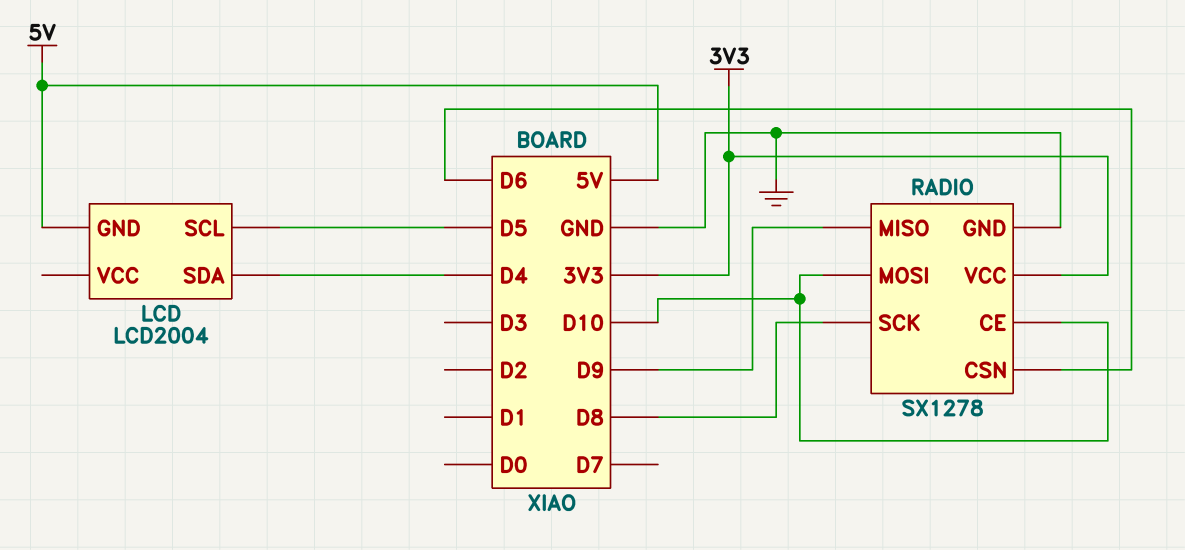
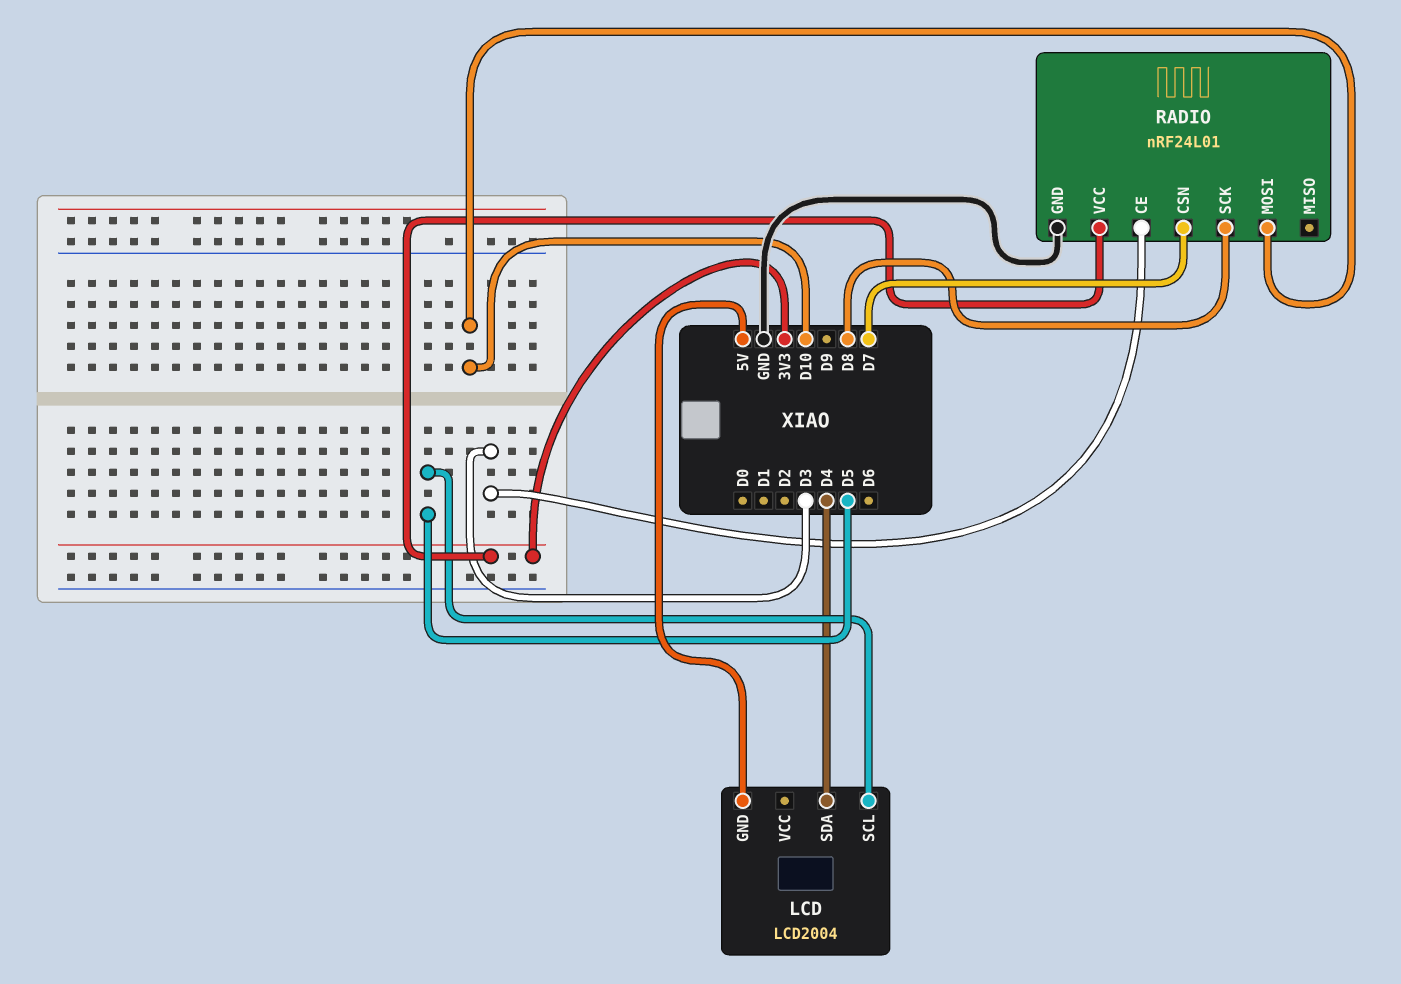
RADIO: SX1278 -> nRF24L01
RADIO pin CE: D10 -> D3
RADIO pin CSN: D6 -> D7
RADIO pin MISO: D9 -> none

